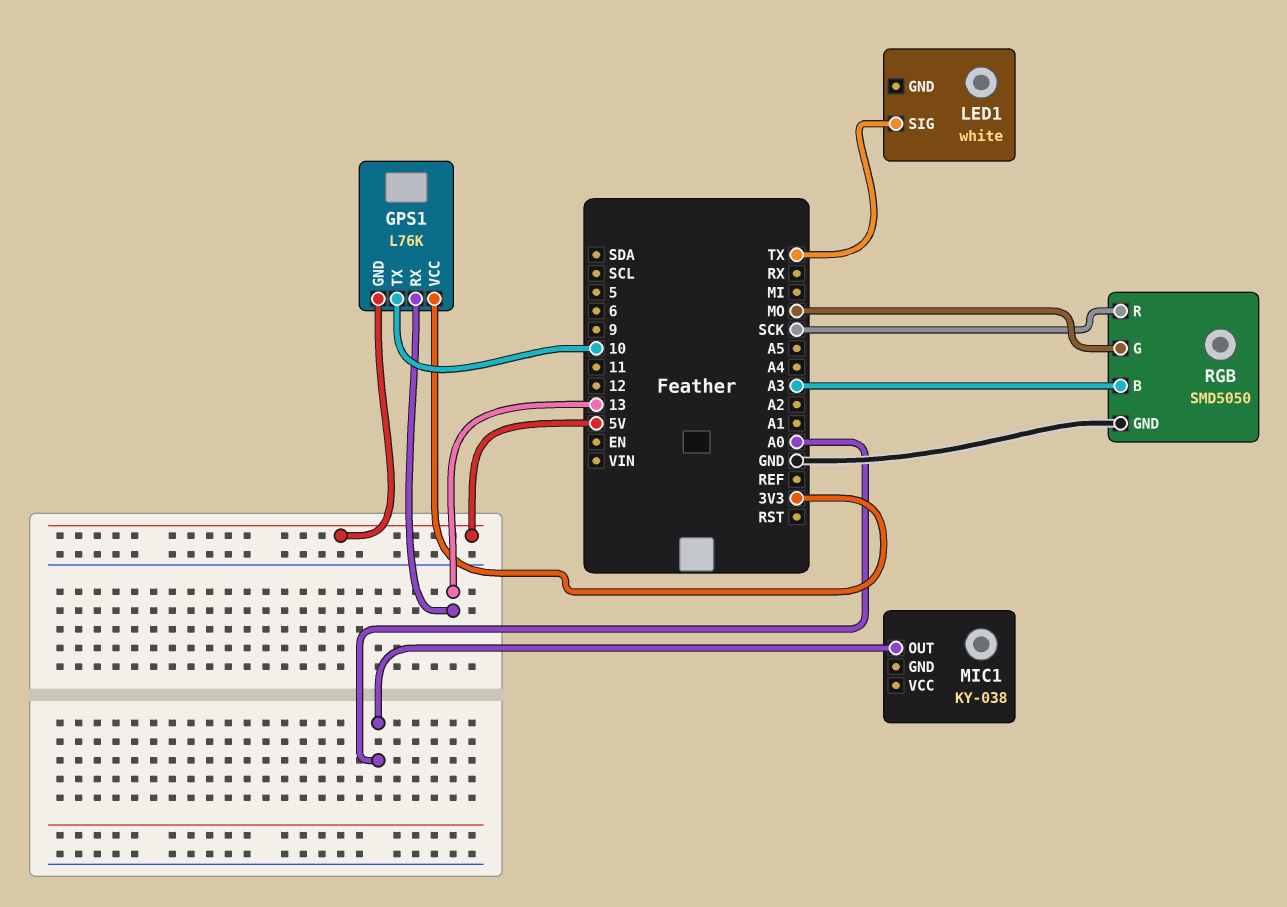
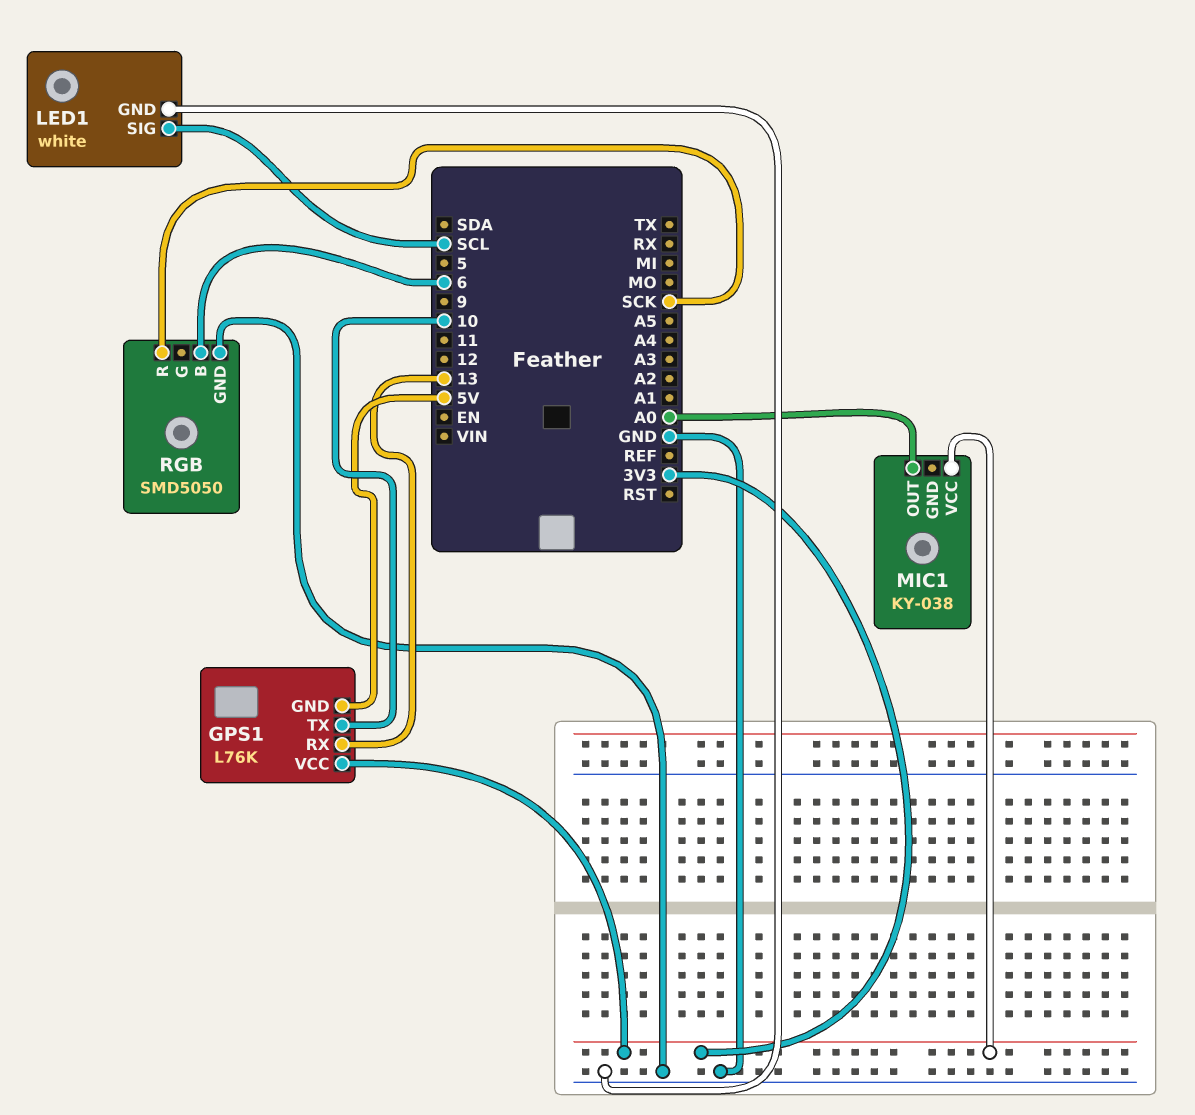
LED1 pin GND: none -> GND
LED1 pin SIG: TX -> SCL
MIC1 pin VCC: none -> 3V3
RGB pin B: A3 -> 6
RGB pin G: MO -> none

